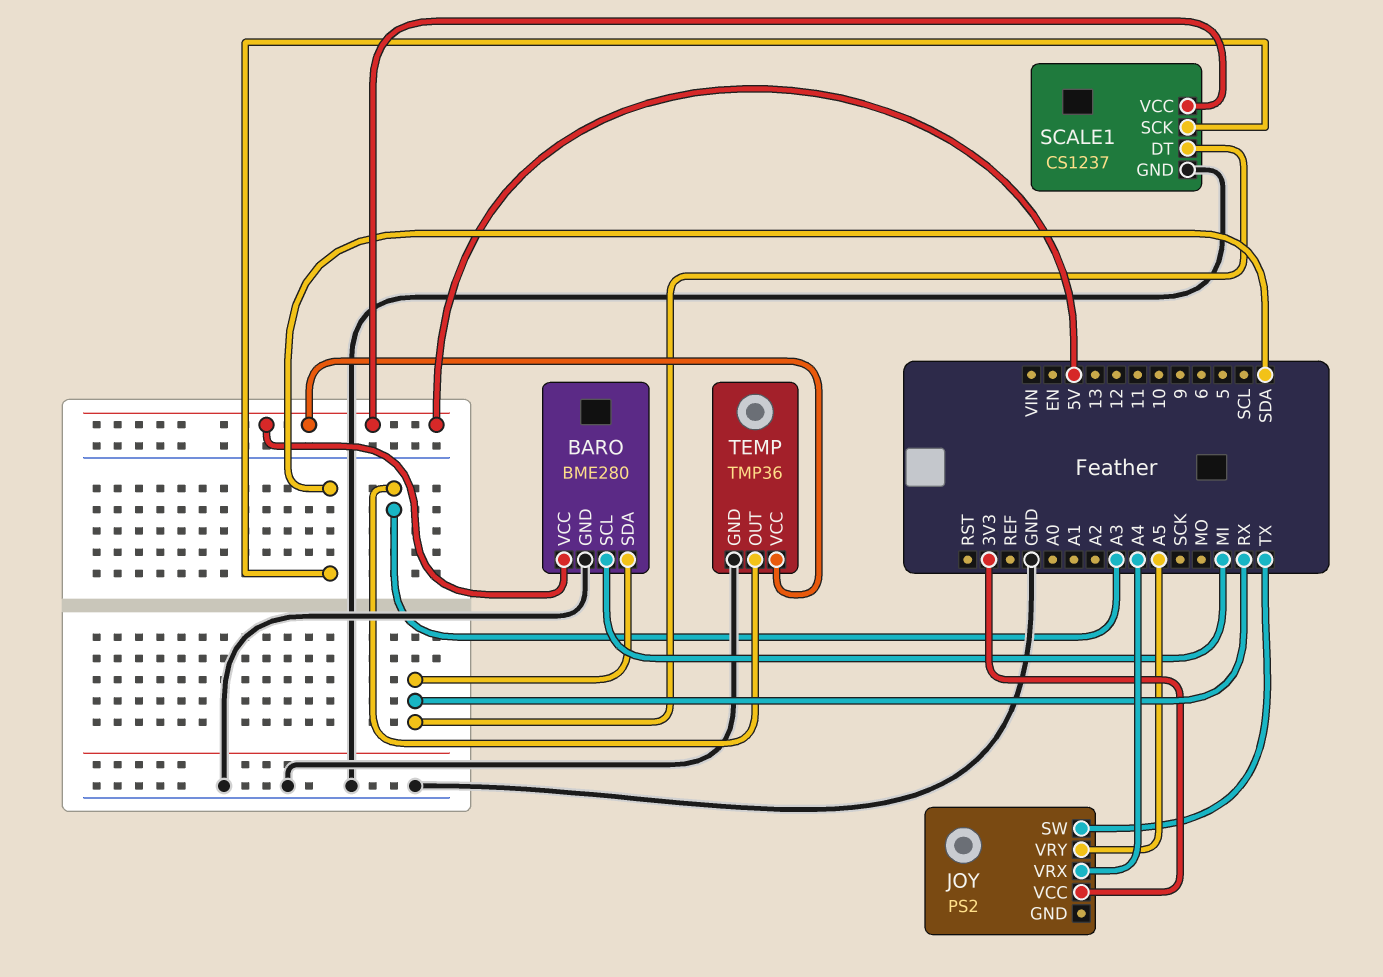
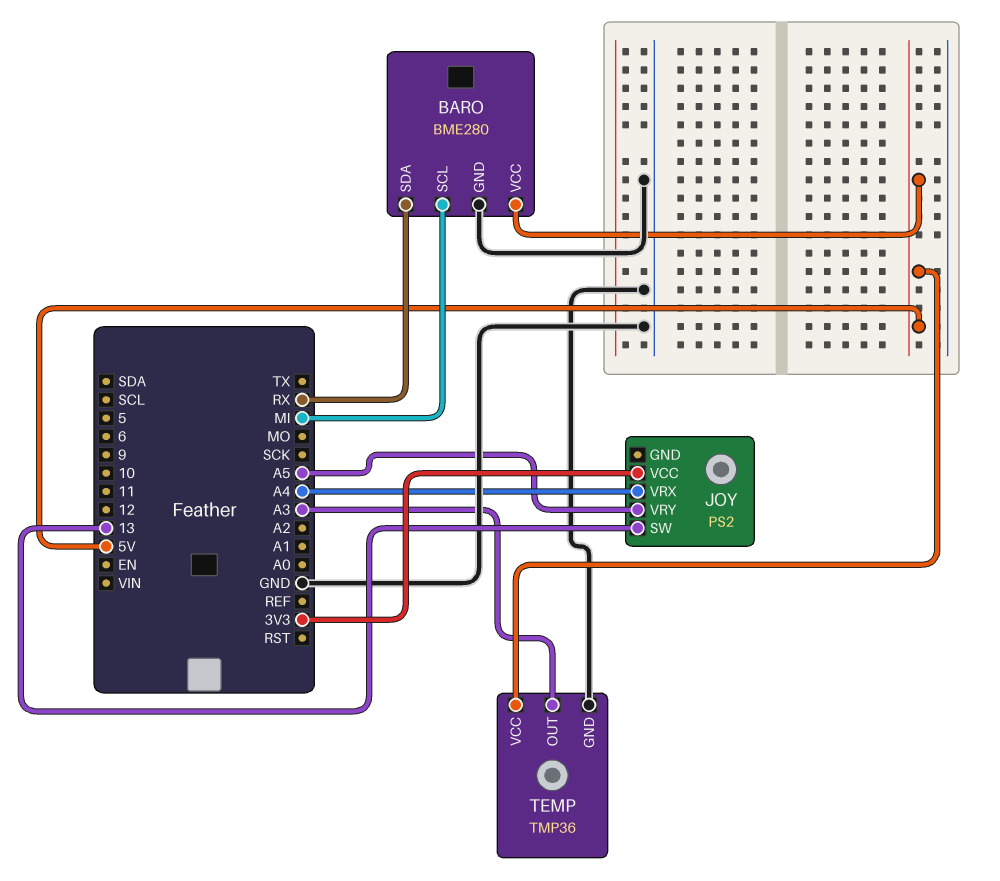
JOY pin SW: TX -> 13
SCALE1: CS1237 -> none
SCALE1 pin DT: RX -> none
SCALE1 pin GND: GND -> none
SCALE1 pin SCK: SDA -> none
SCALE1 pin VCC: 5V -> none

